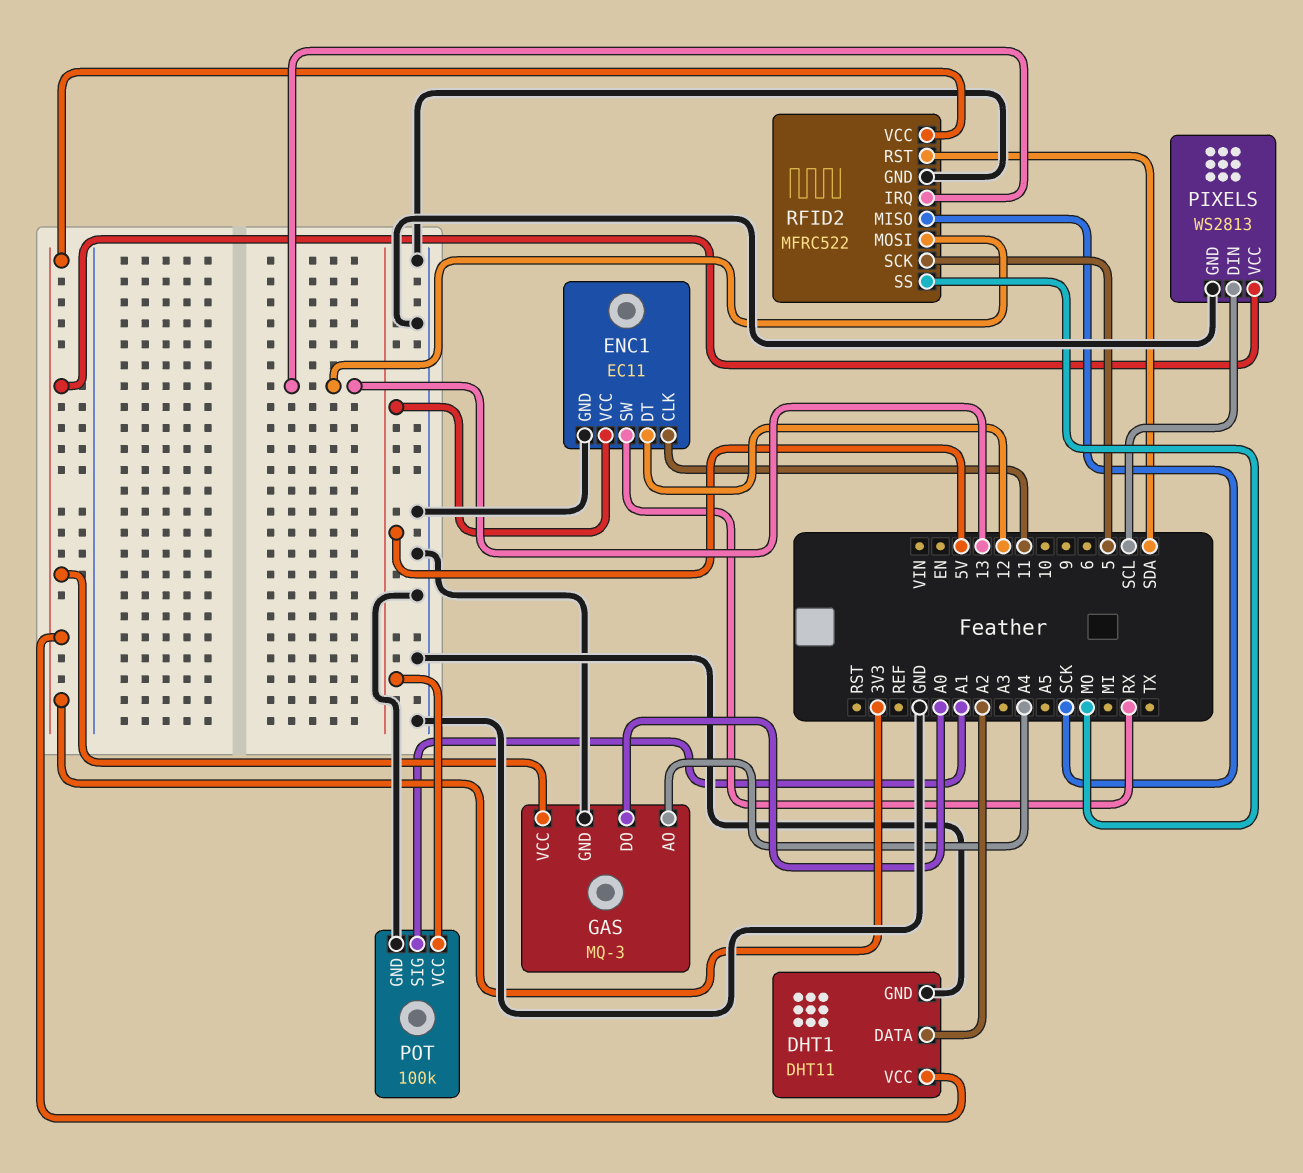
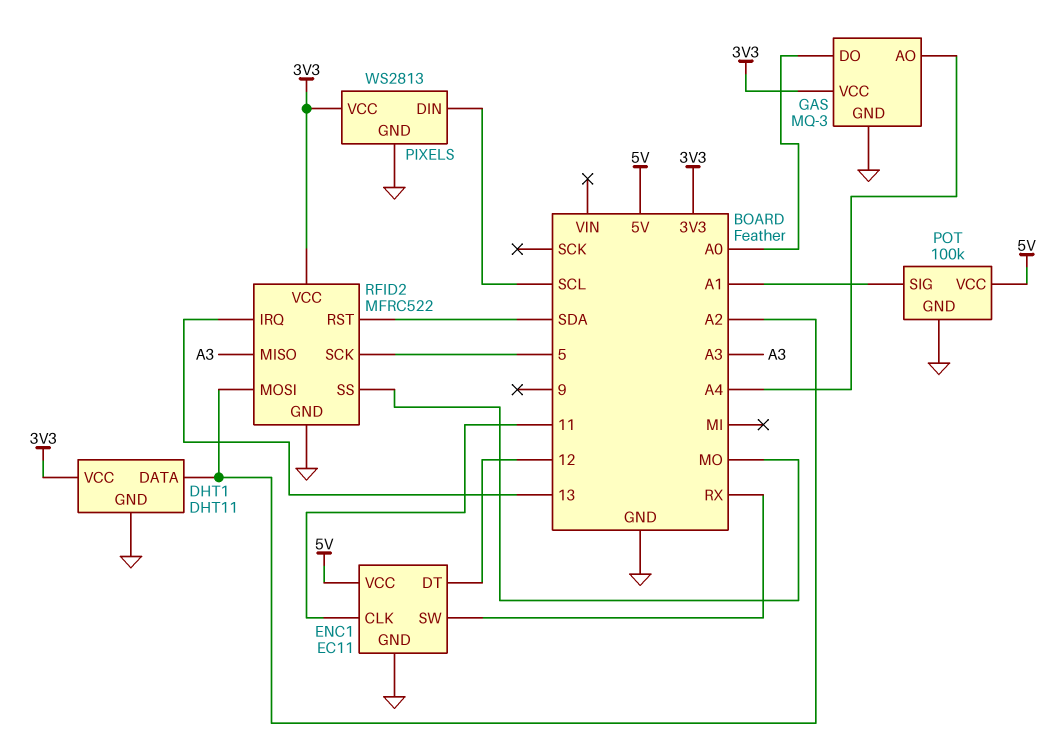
RFID2 pin MISO: SCK -> A3
RFID2 pin MOSI: 13 -> A2

